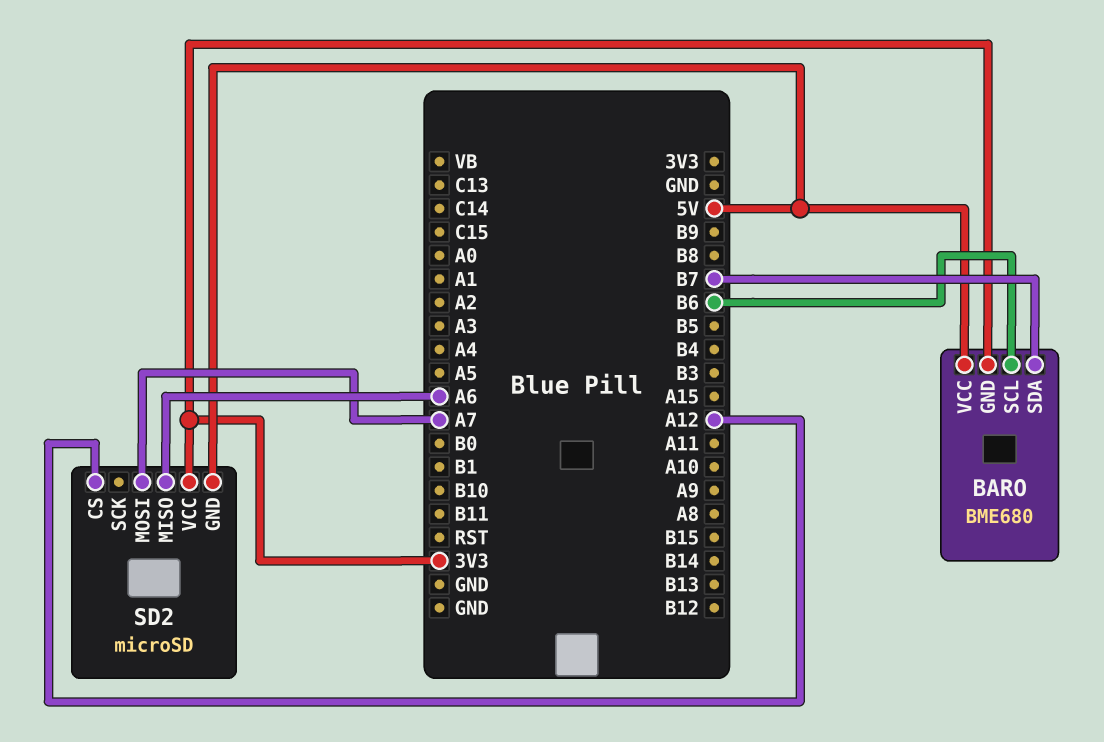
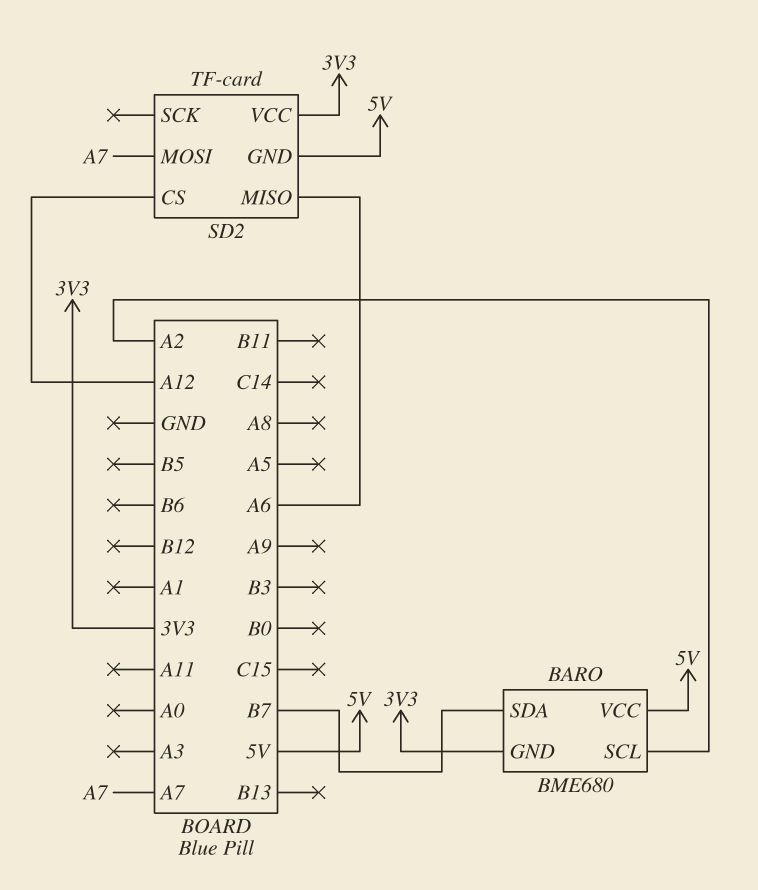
BARO pin SCL: B6 -> A2
SD2: microSD -> TF-card

